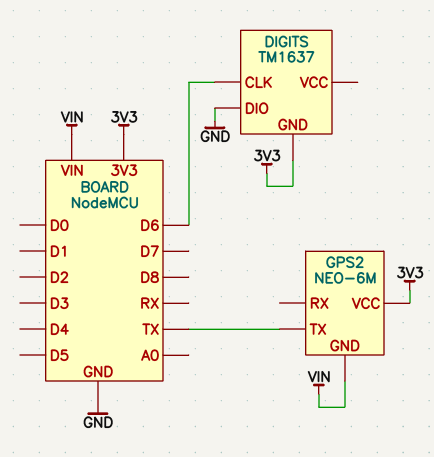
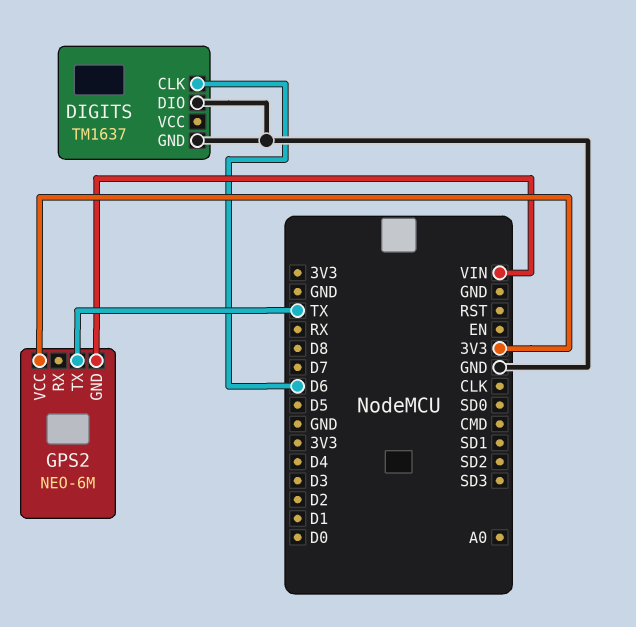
DIGITS pin GND: 3V3 -> GND

